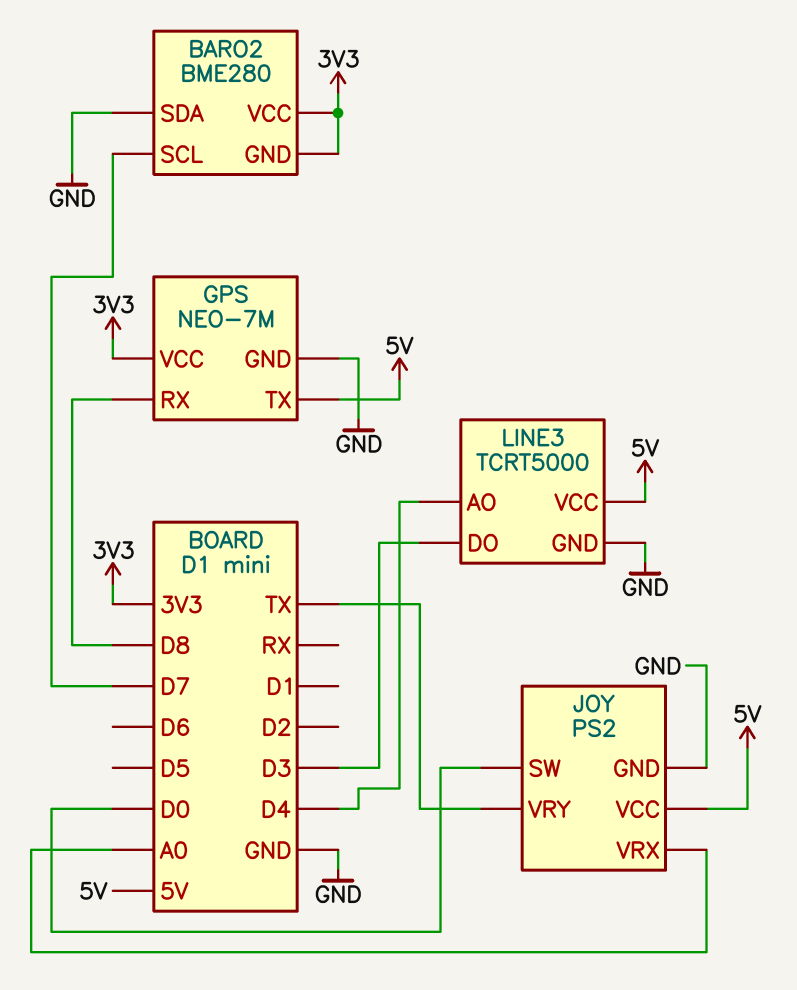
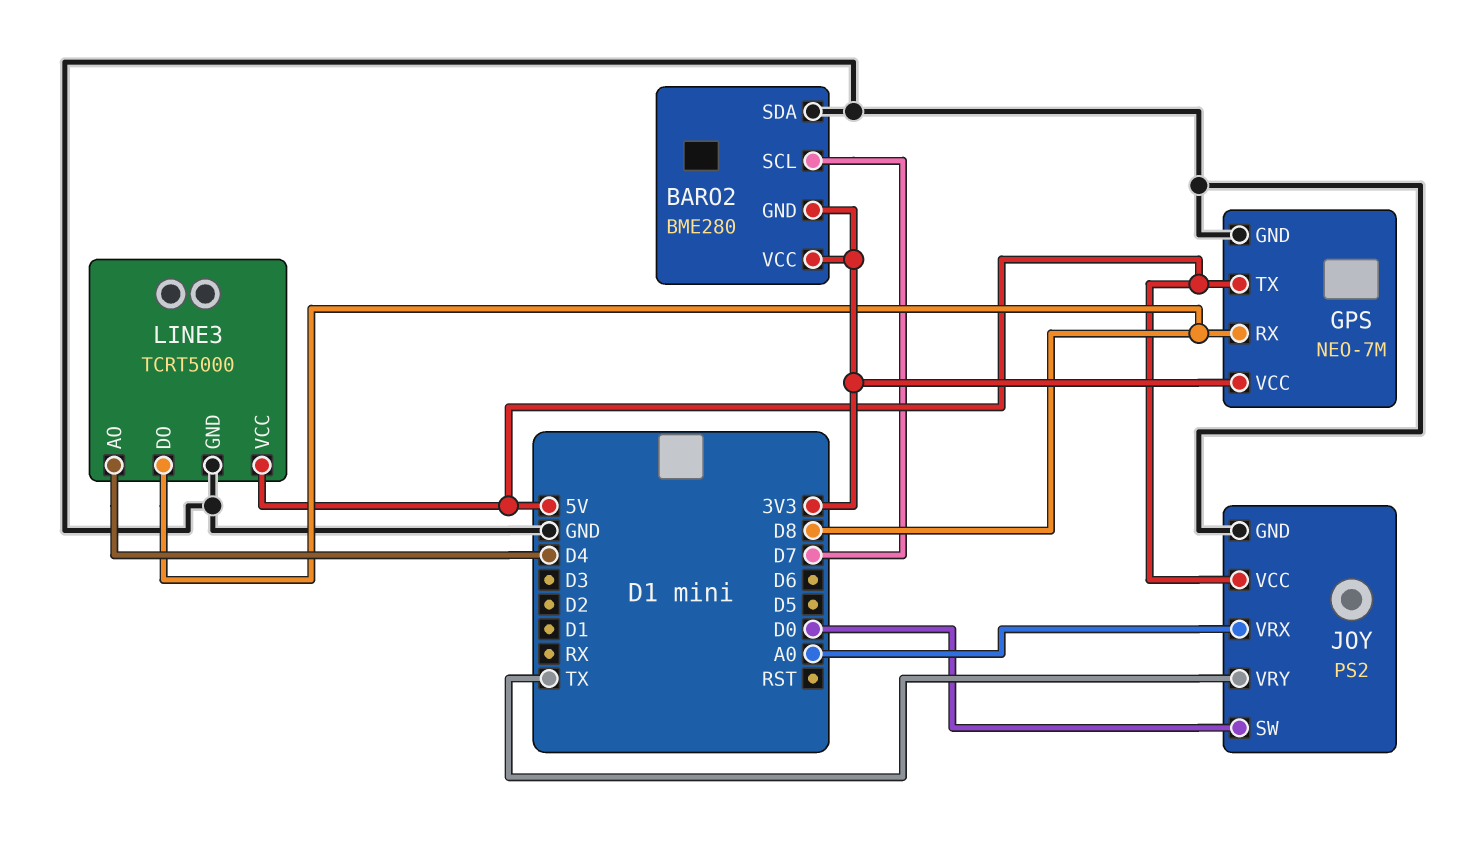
LINE3 pin DO: D3 -> D8

